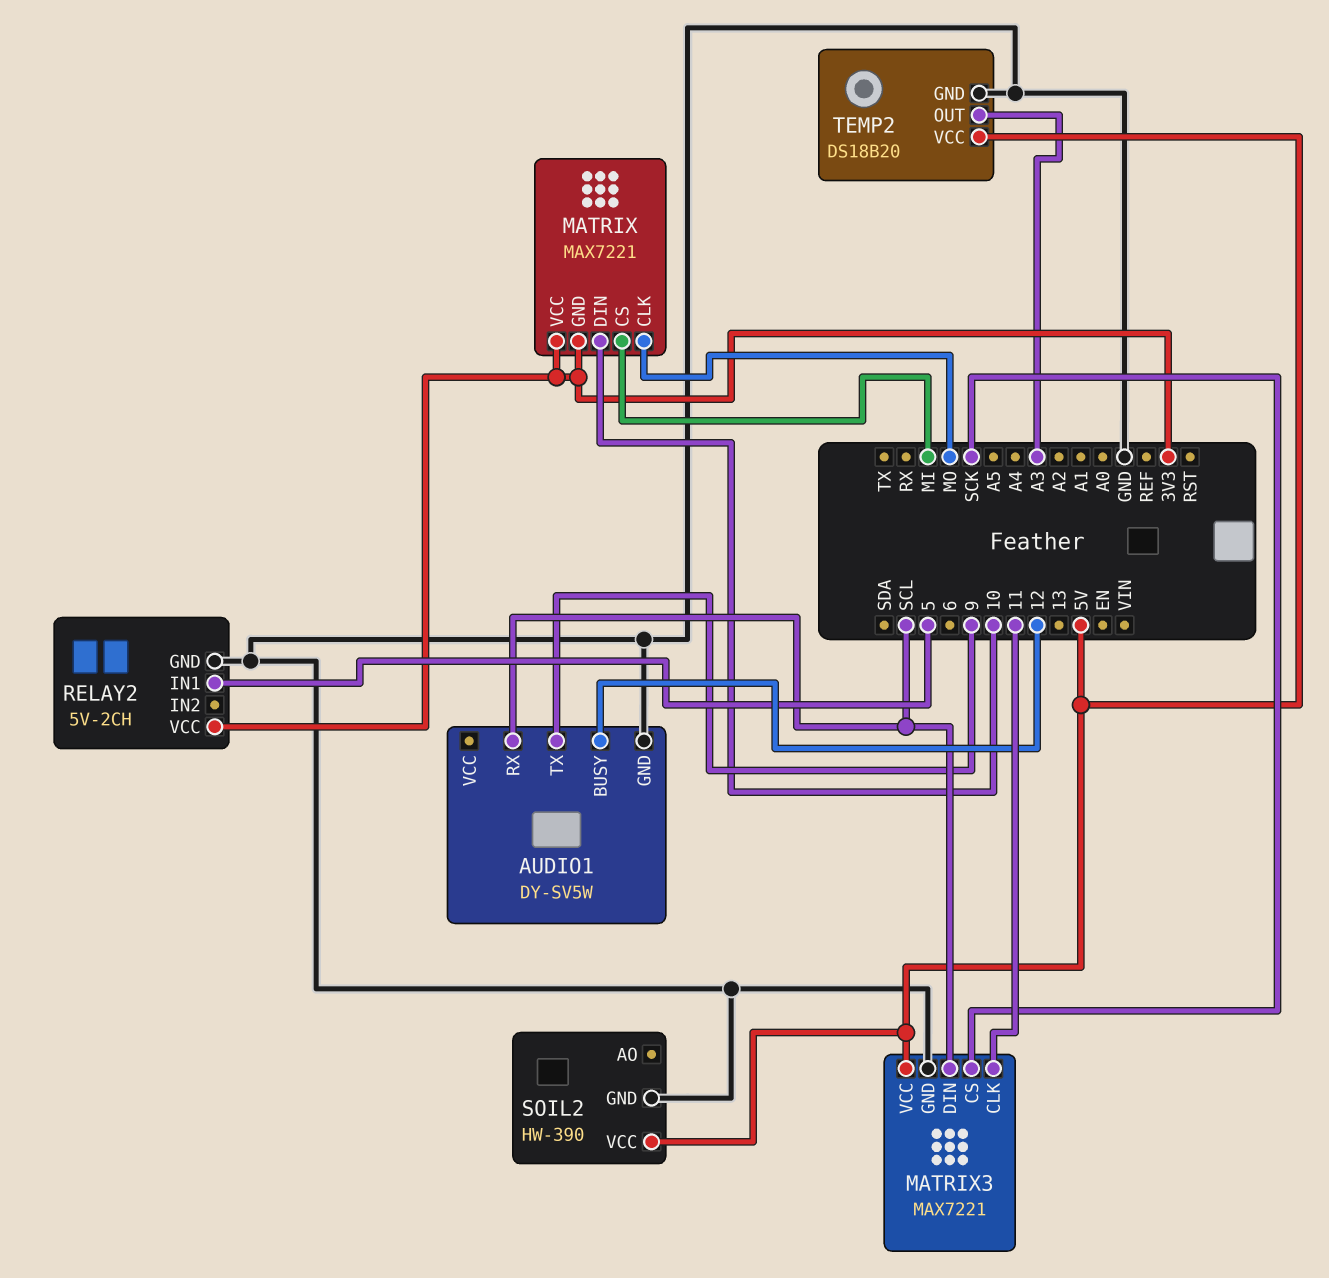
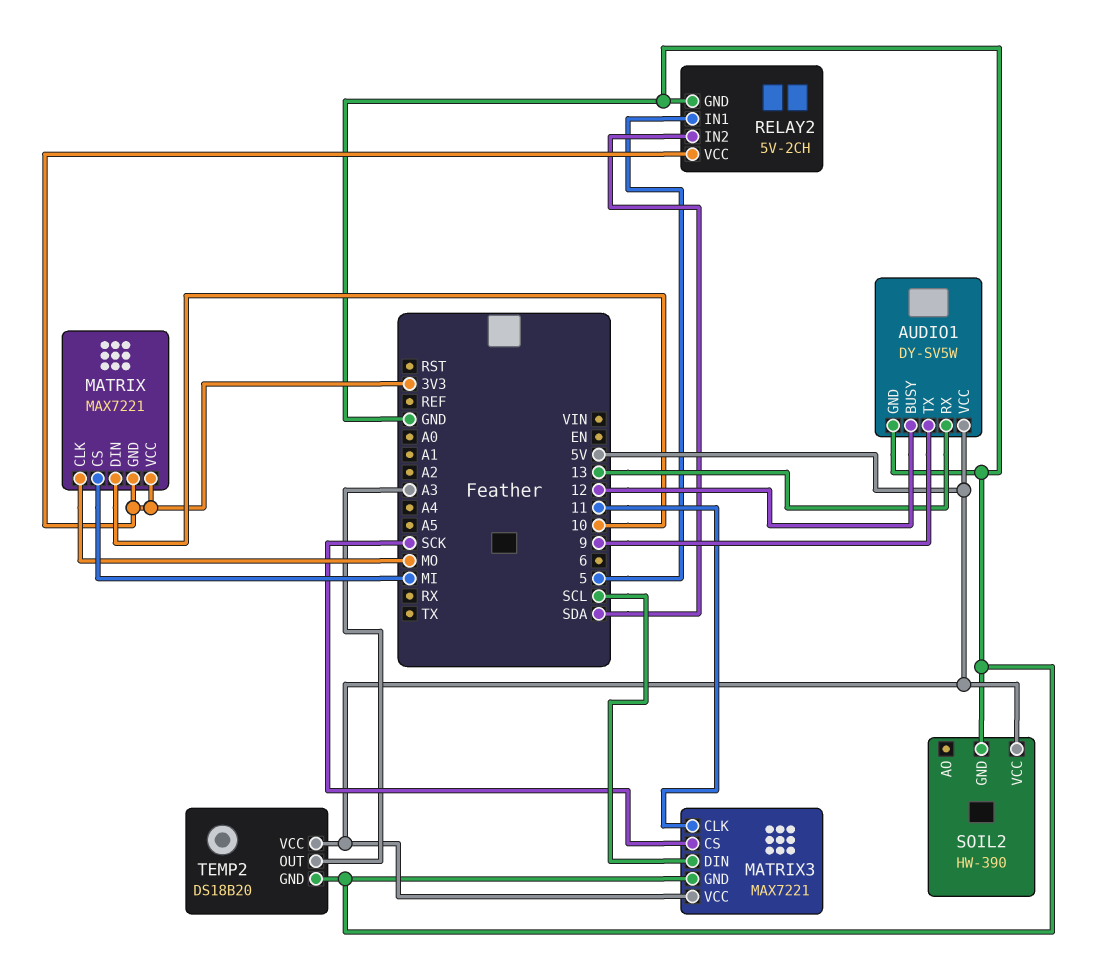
AUDIO1 pin RX: SCL -> 13
AUDIO1 pin VCC: none -> 5V
RELAY2 pin IN2: none -> SDA

